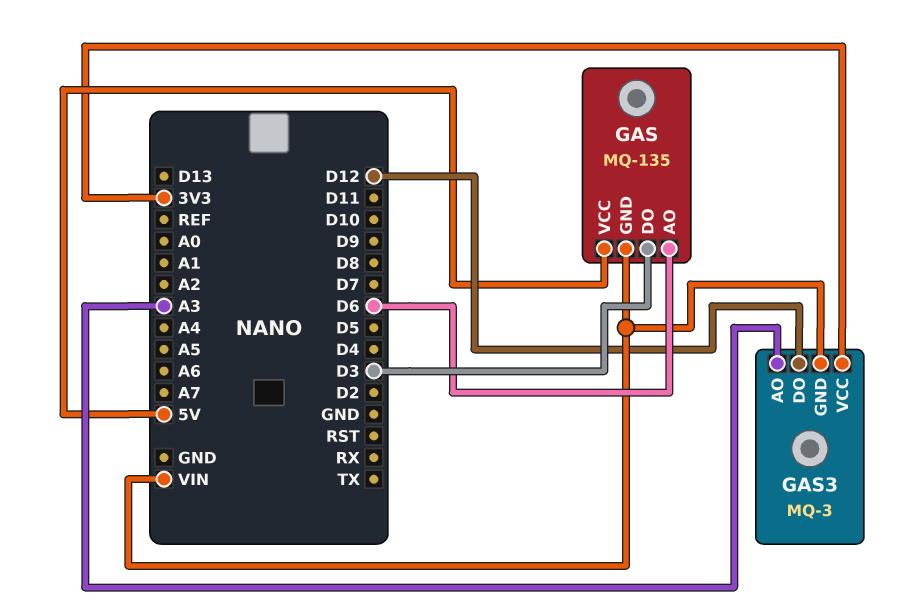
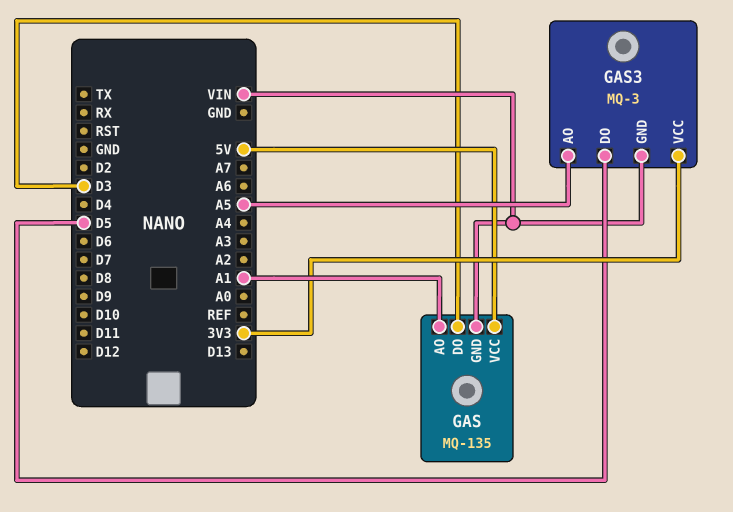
GAS pin AO: D6 -> A1
GAS3 pin AO: A3 -> A5
GAS3 pin DO: D12 -> D5

